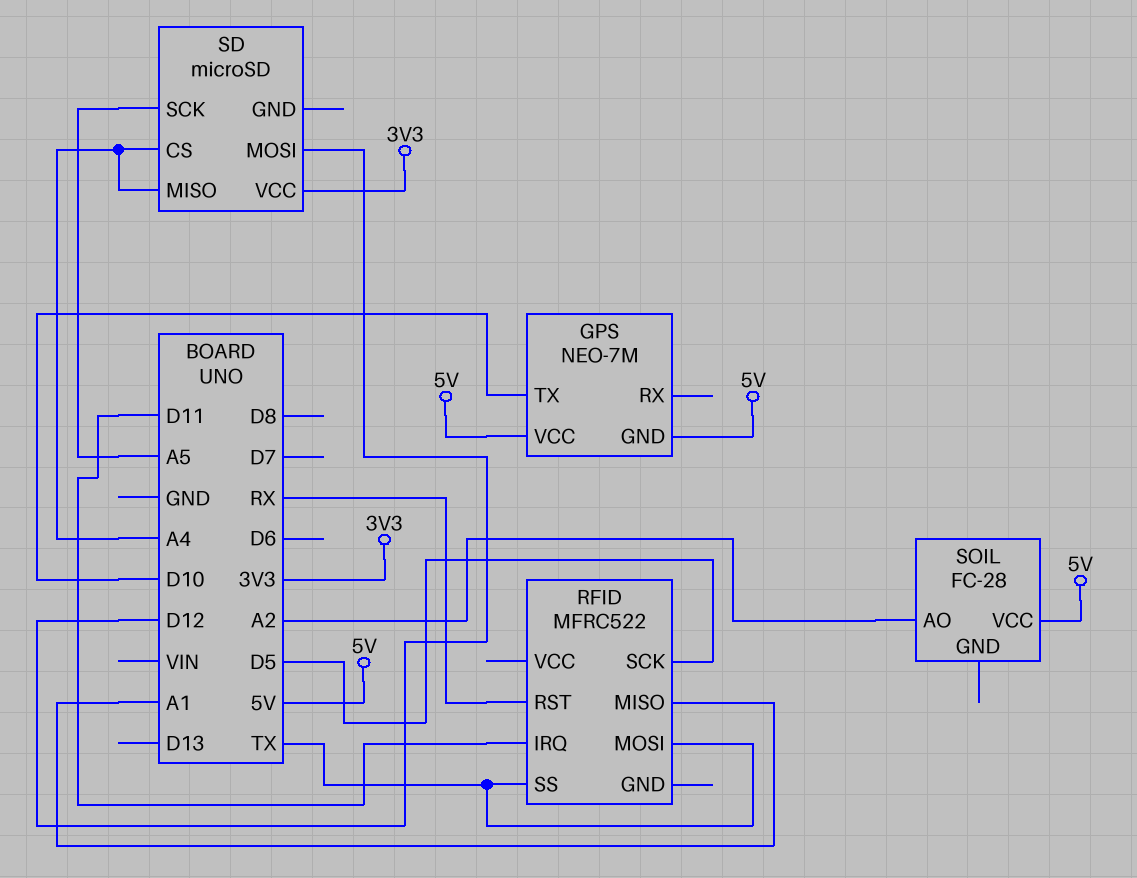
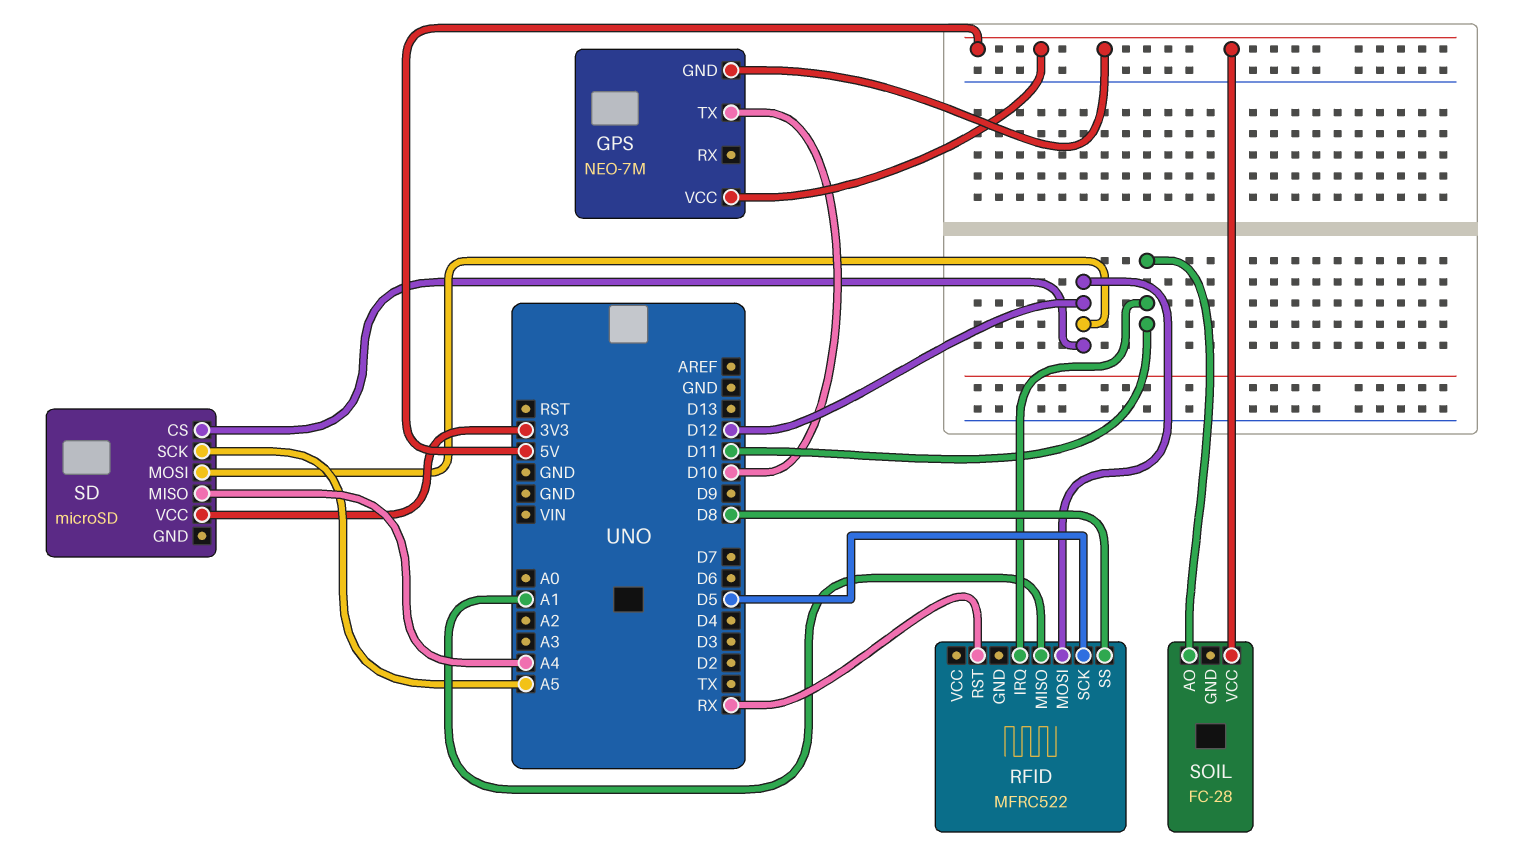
RFID pin MOSI: TX -> D12
RFID pin SS: TX -> D8
SD pin CS: A4 -> D12
SOIL pin AO: A2 -> D11

